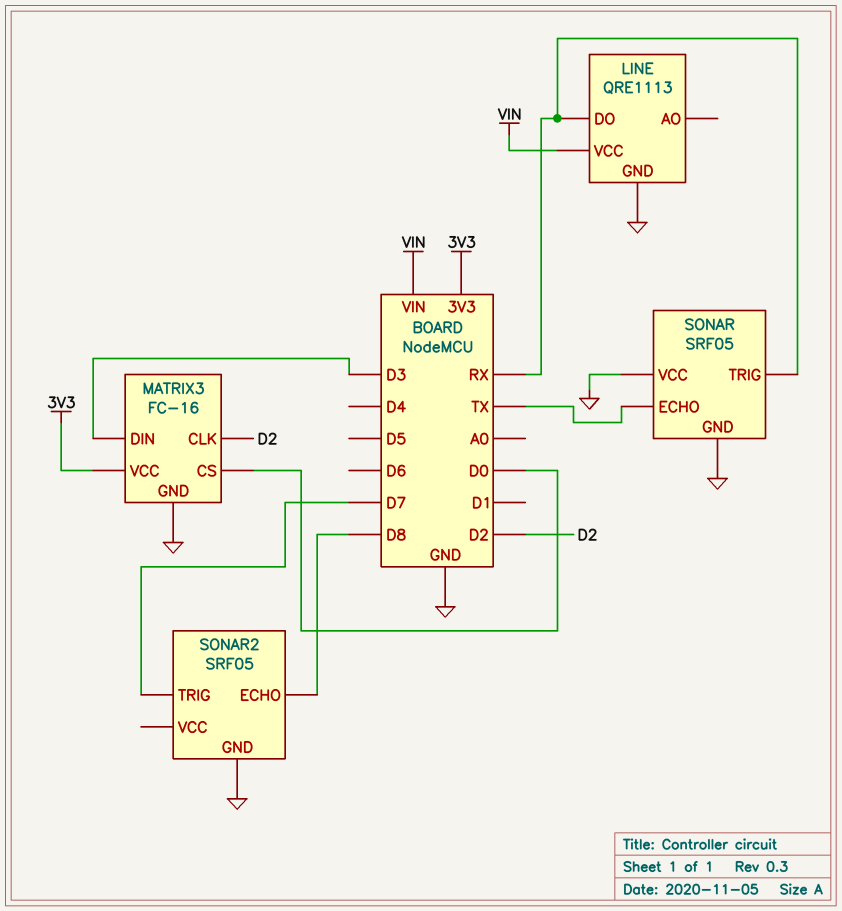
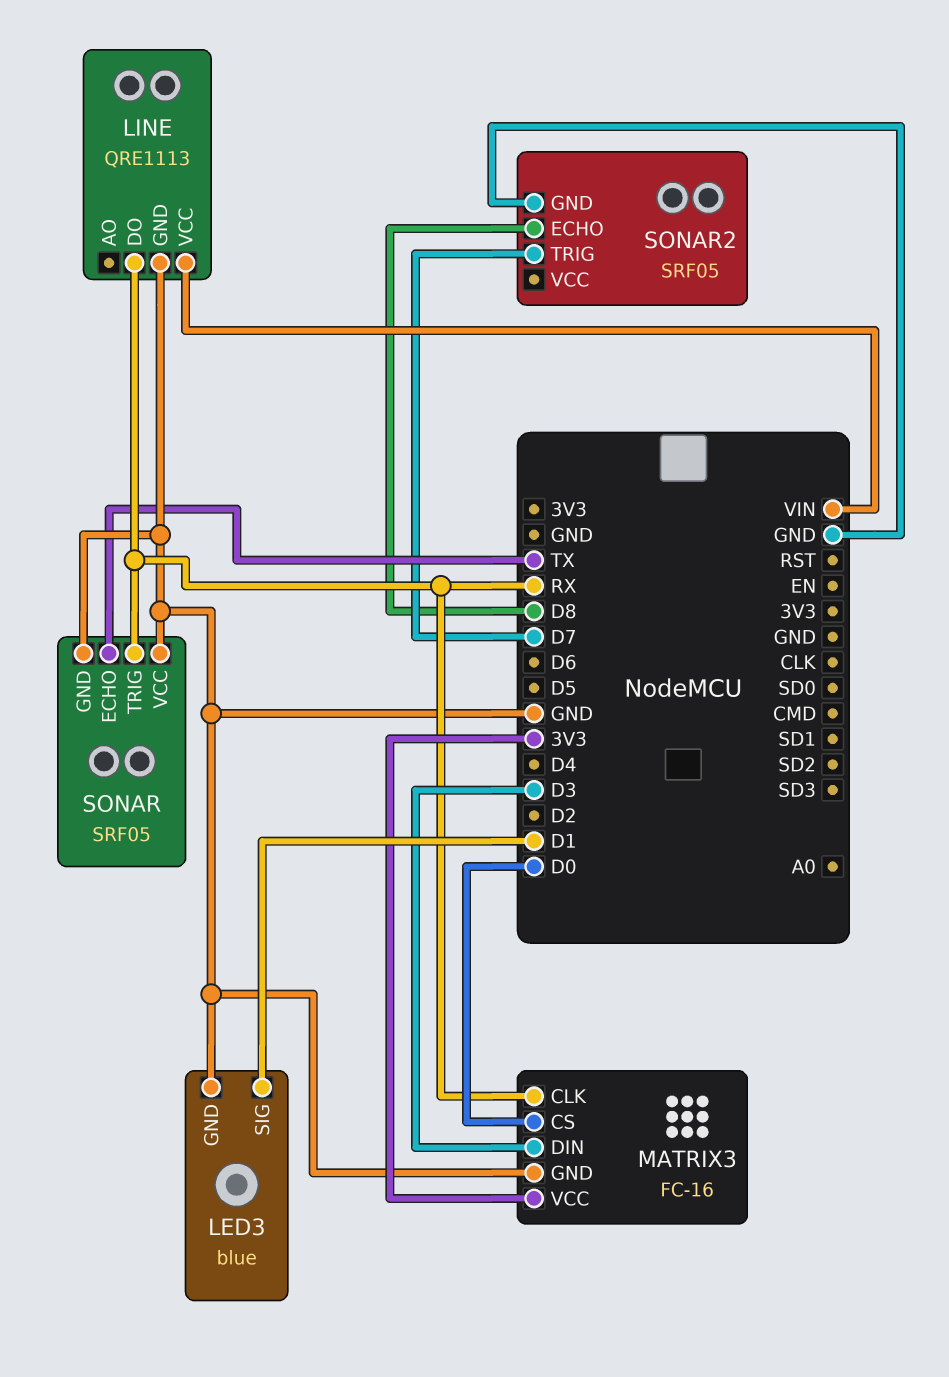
LED3: none -> blue
LED3 pin GND: none -> GND
LED3 pin SIG: none -> D1
MATRIX3 pin CLK: D2 -> RX

